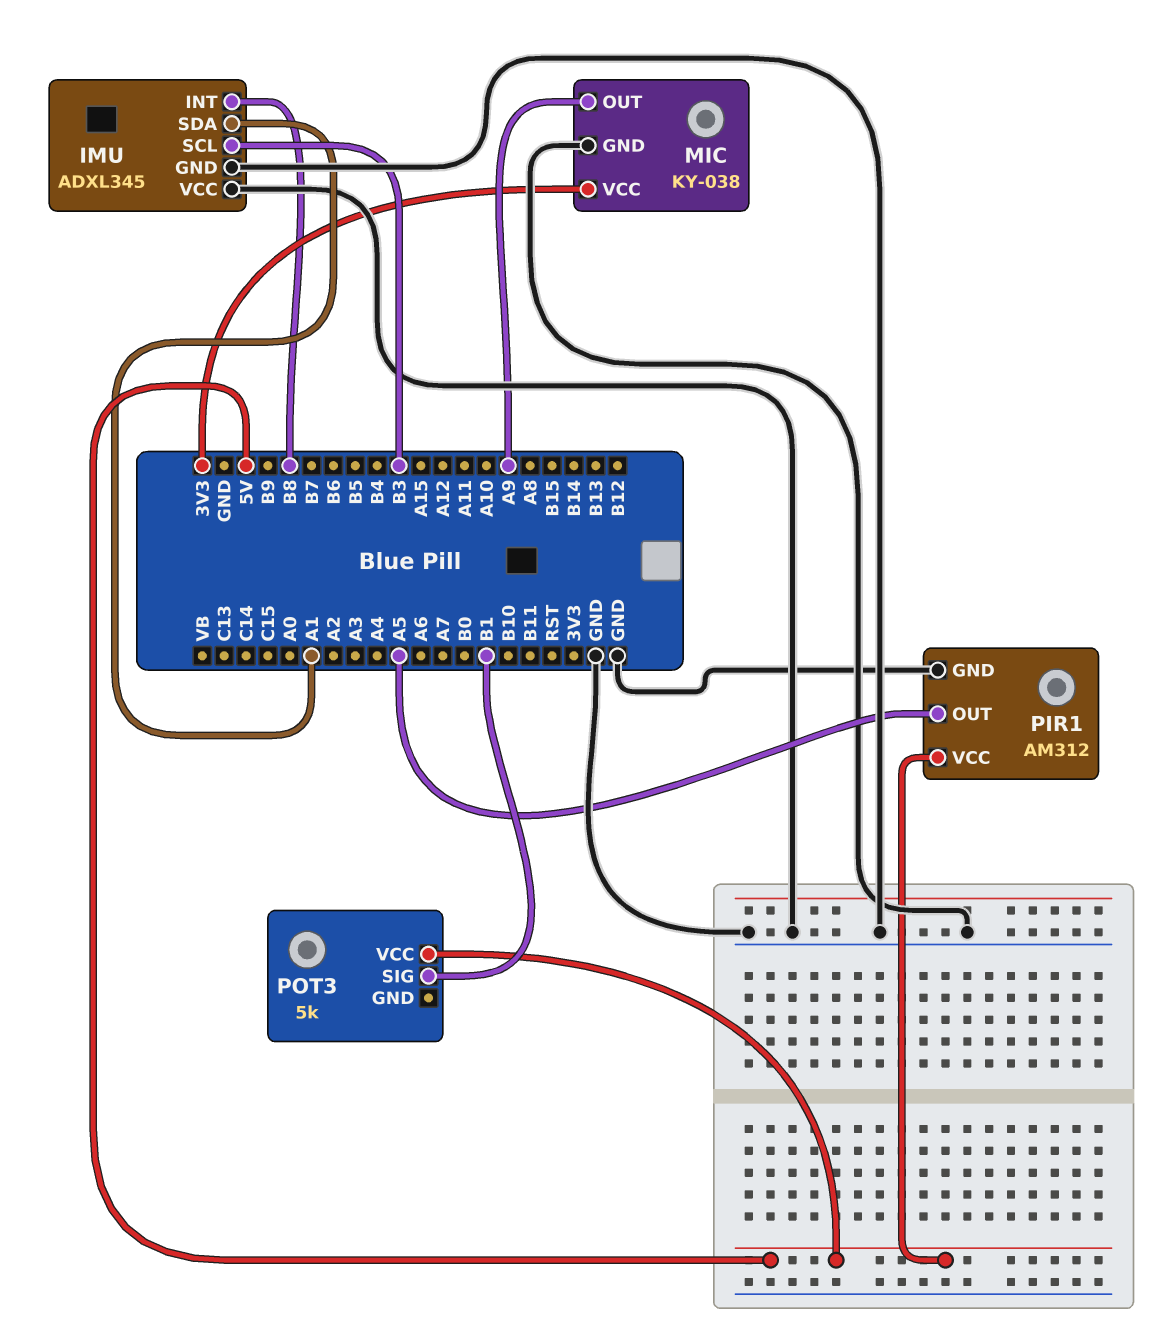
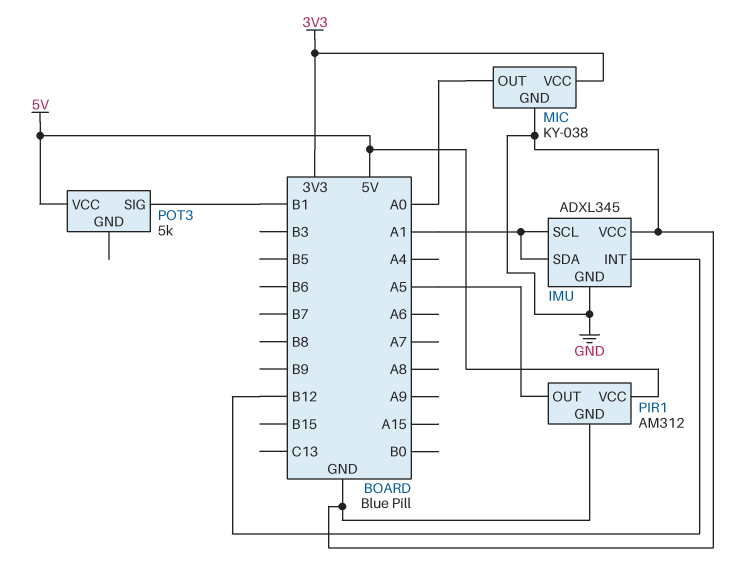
IMU pin INT: B8 -> B12
IMU pin SCL: B3 -> A1
MIC pin OUT: A9 -> A0

